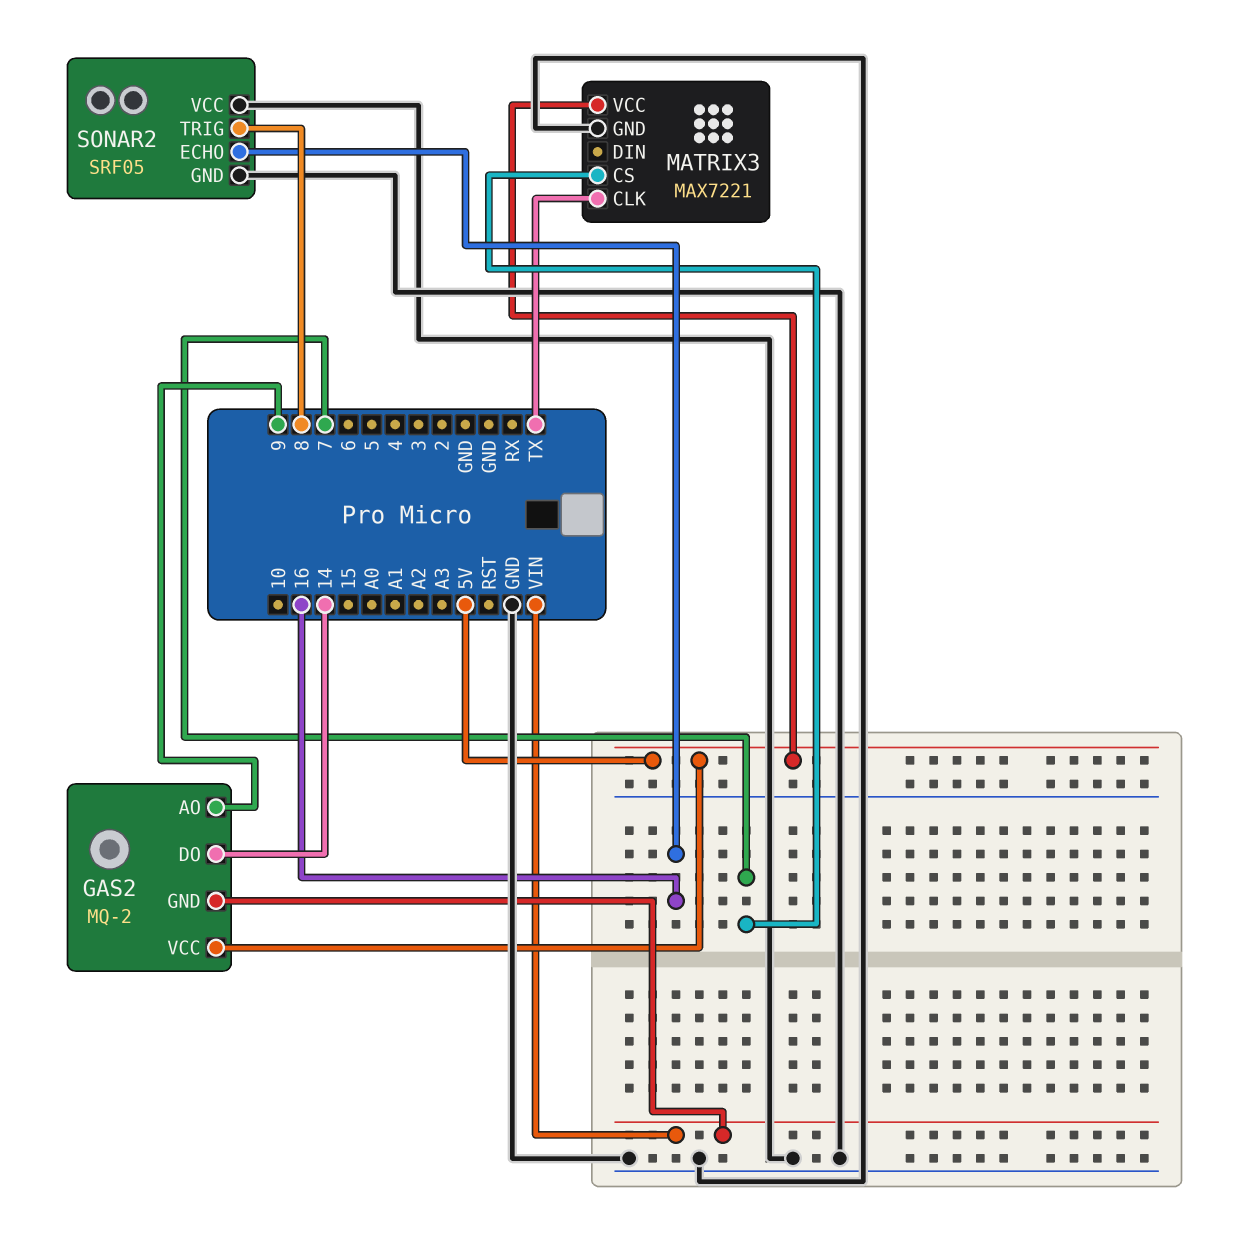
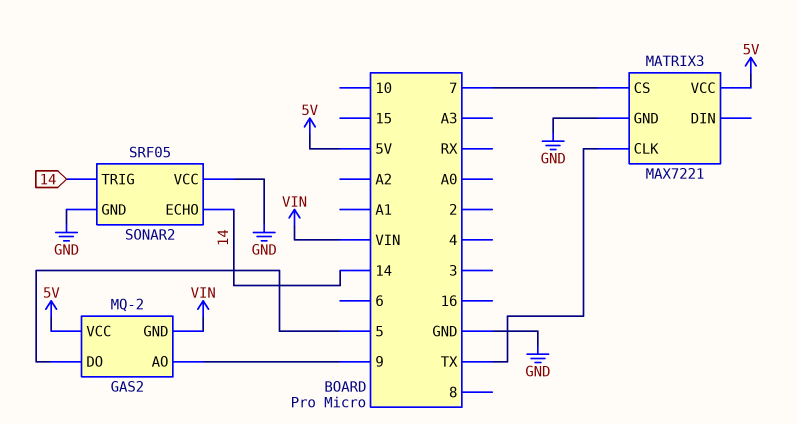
GAS2 pin DO: 14 -> 5
SONAR2 pin ECHO: 16 -> 14
SONAR2 pin TRIG: 8 -> 14

